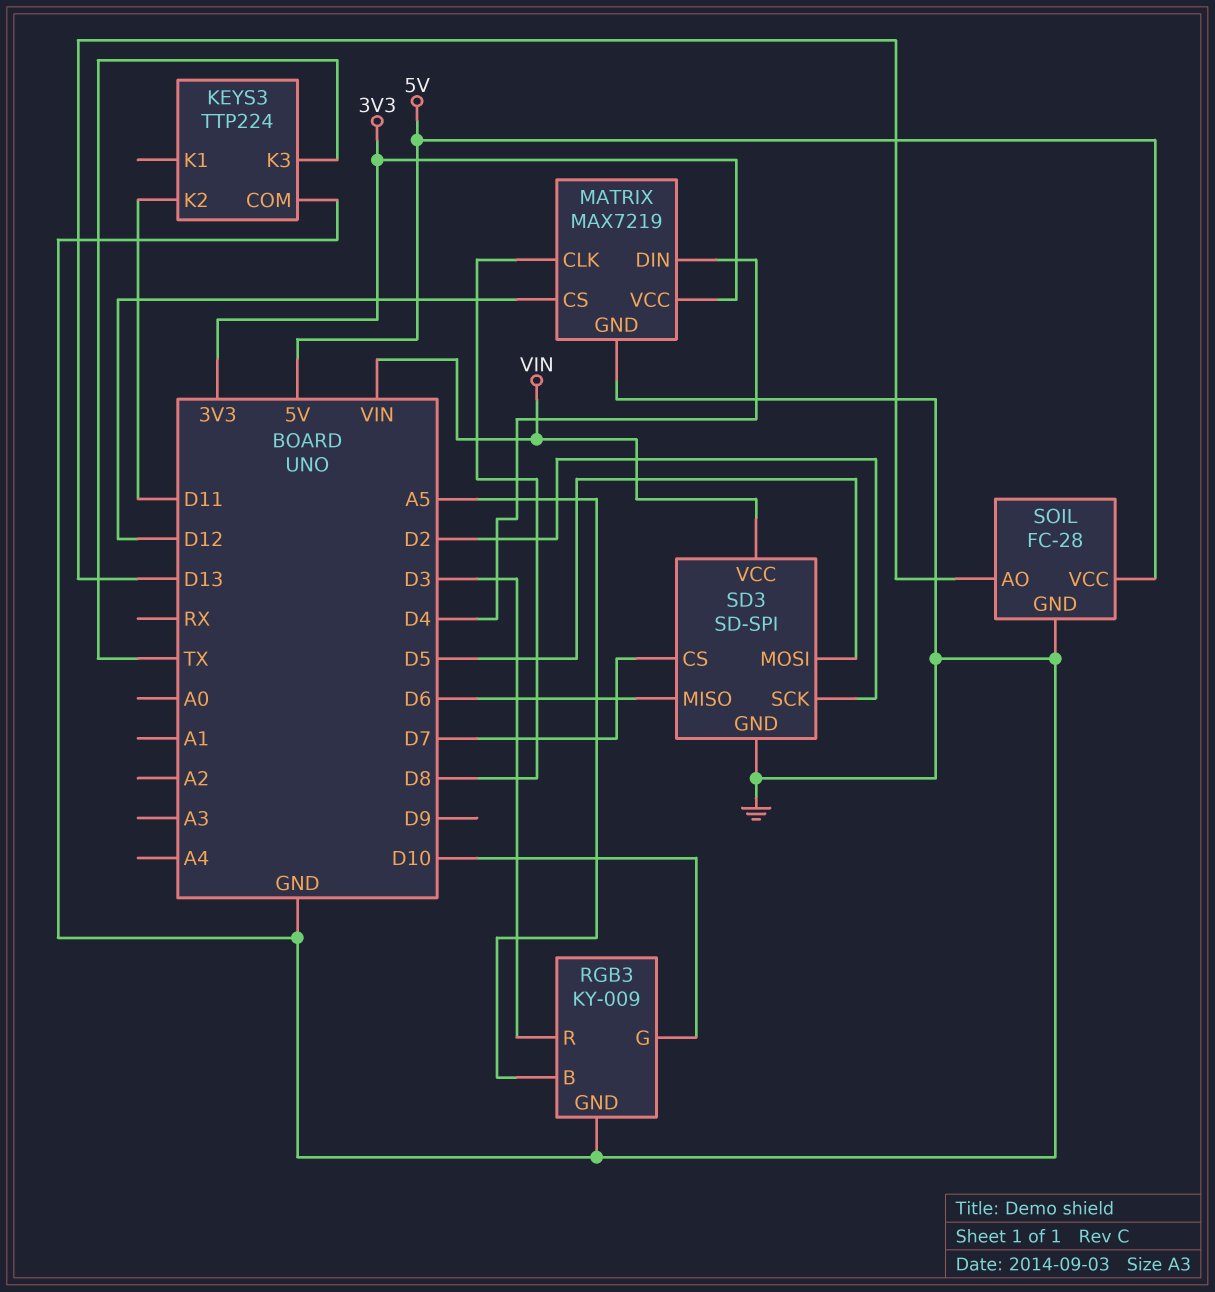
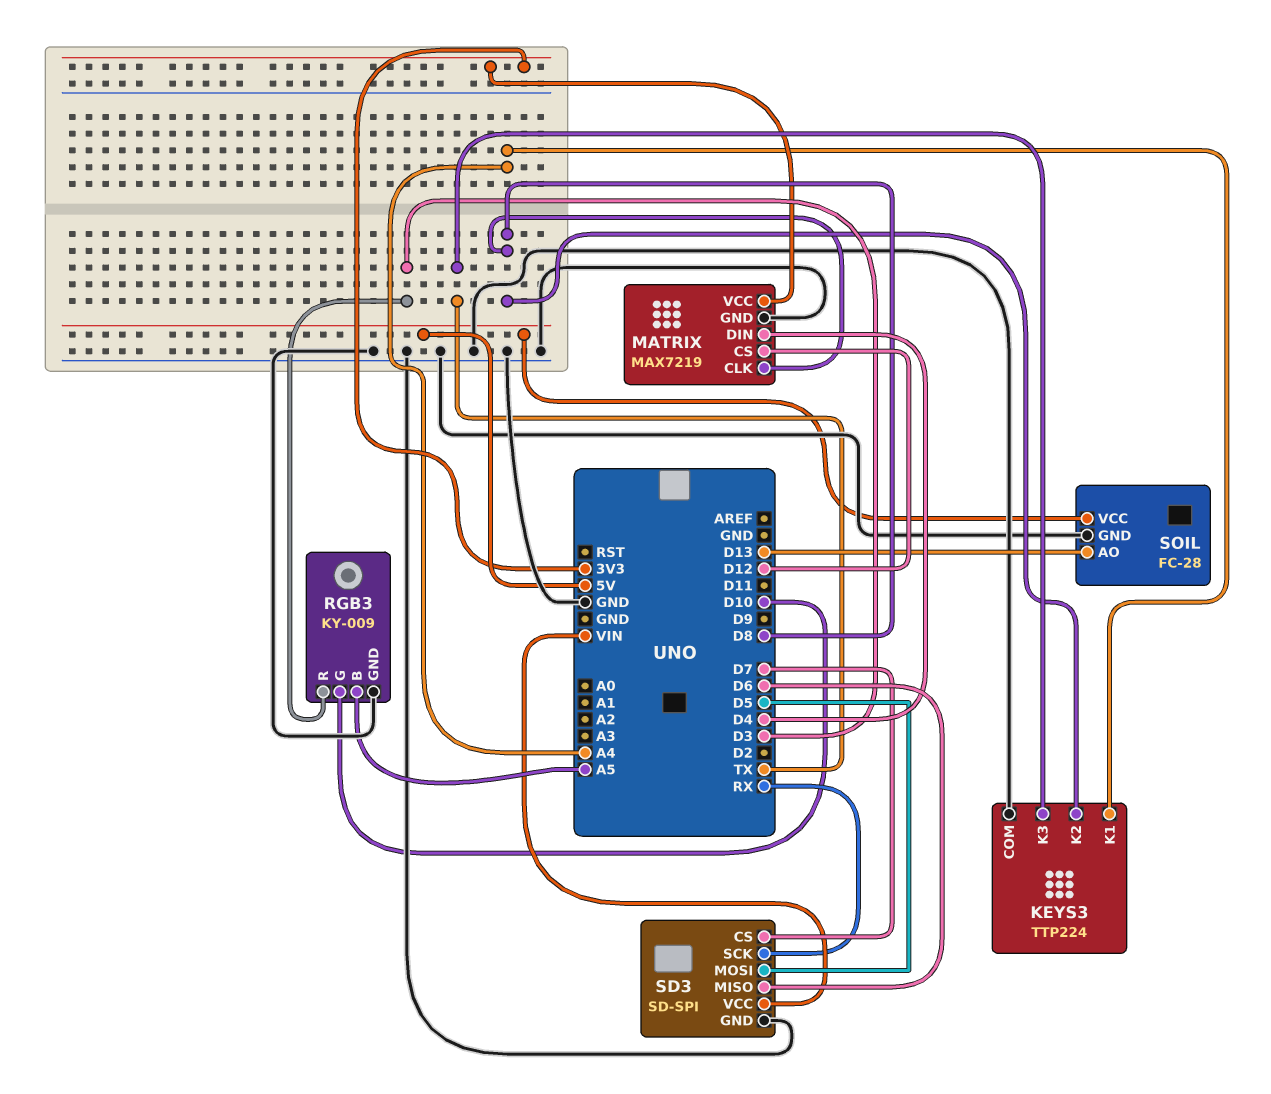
KEYS3 pin K1: none -> A4
KEYS3 pin K2: D11 -> D8
SD3 pin SCK: D2 -> RX

